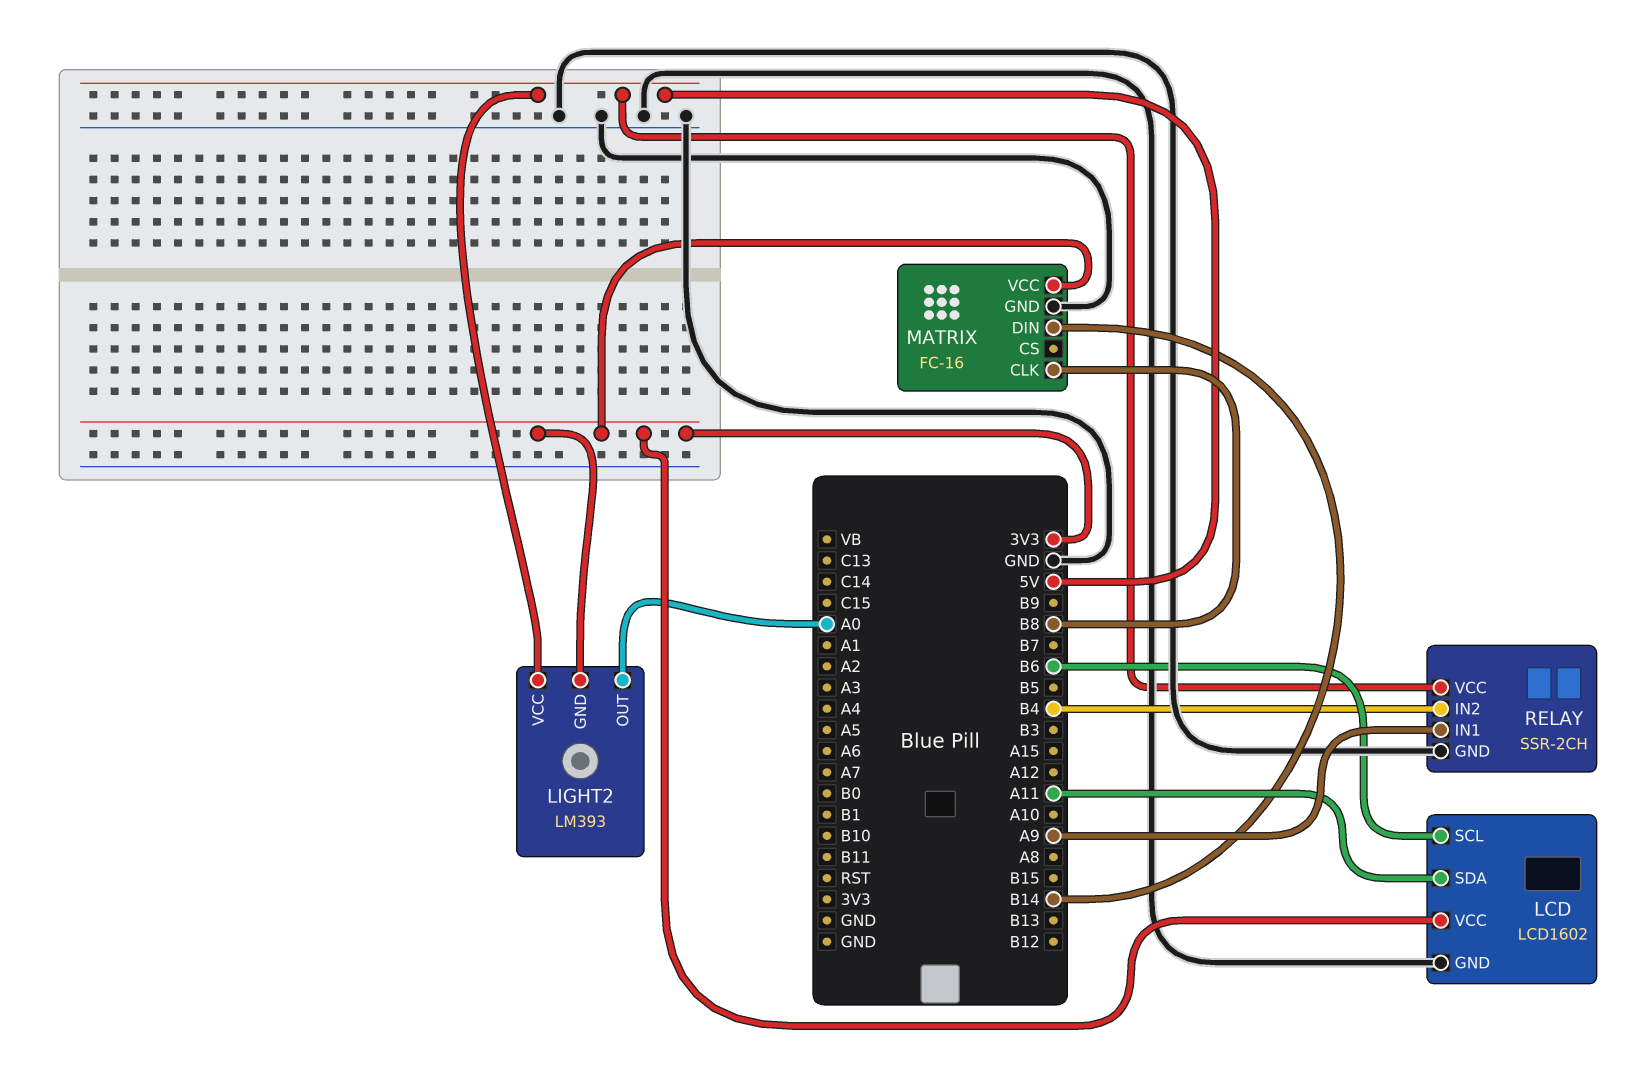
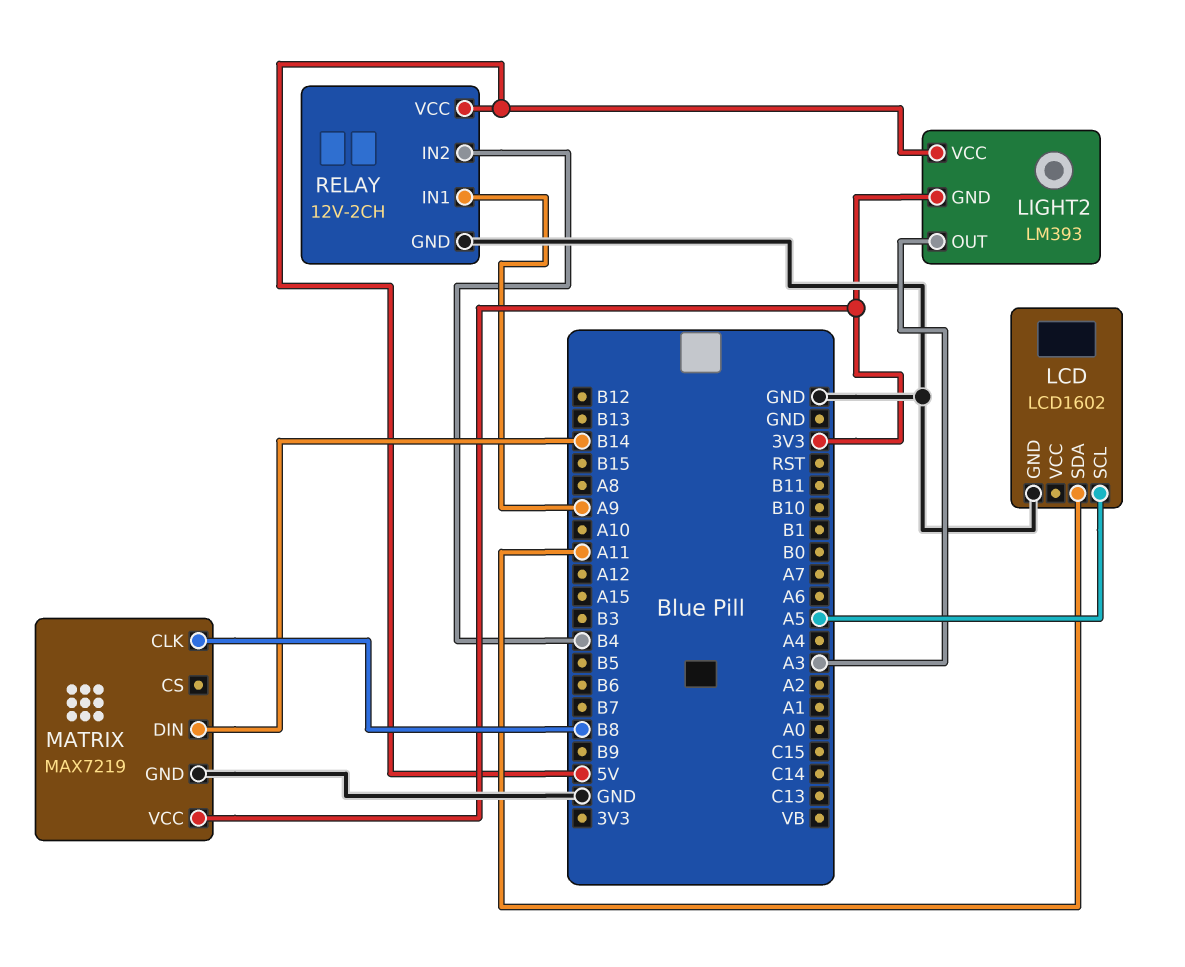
LCD pin SCL: B6 -> A5
LCD pin VCC: 3V3 -> none
LIGHT2 pin OUT: A0 -> A3
MATRIX: FC-16 -> MAX7219
RELAY: SSR-2CH -> 12V-2CH

